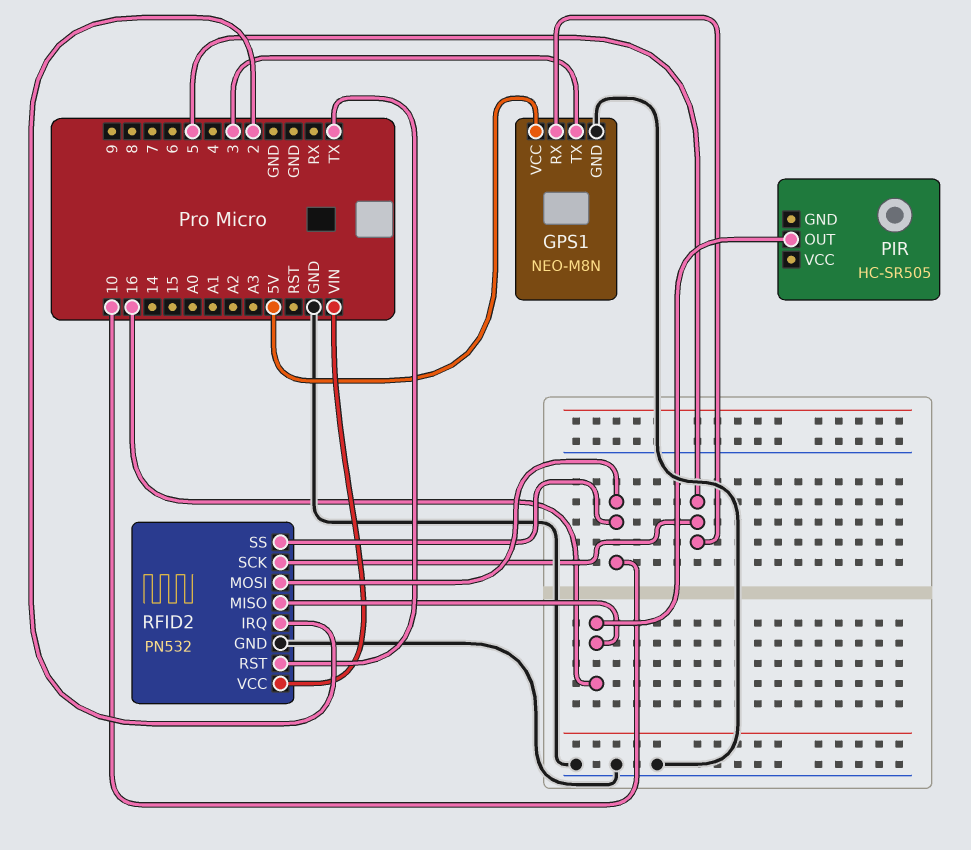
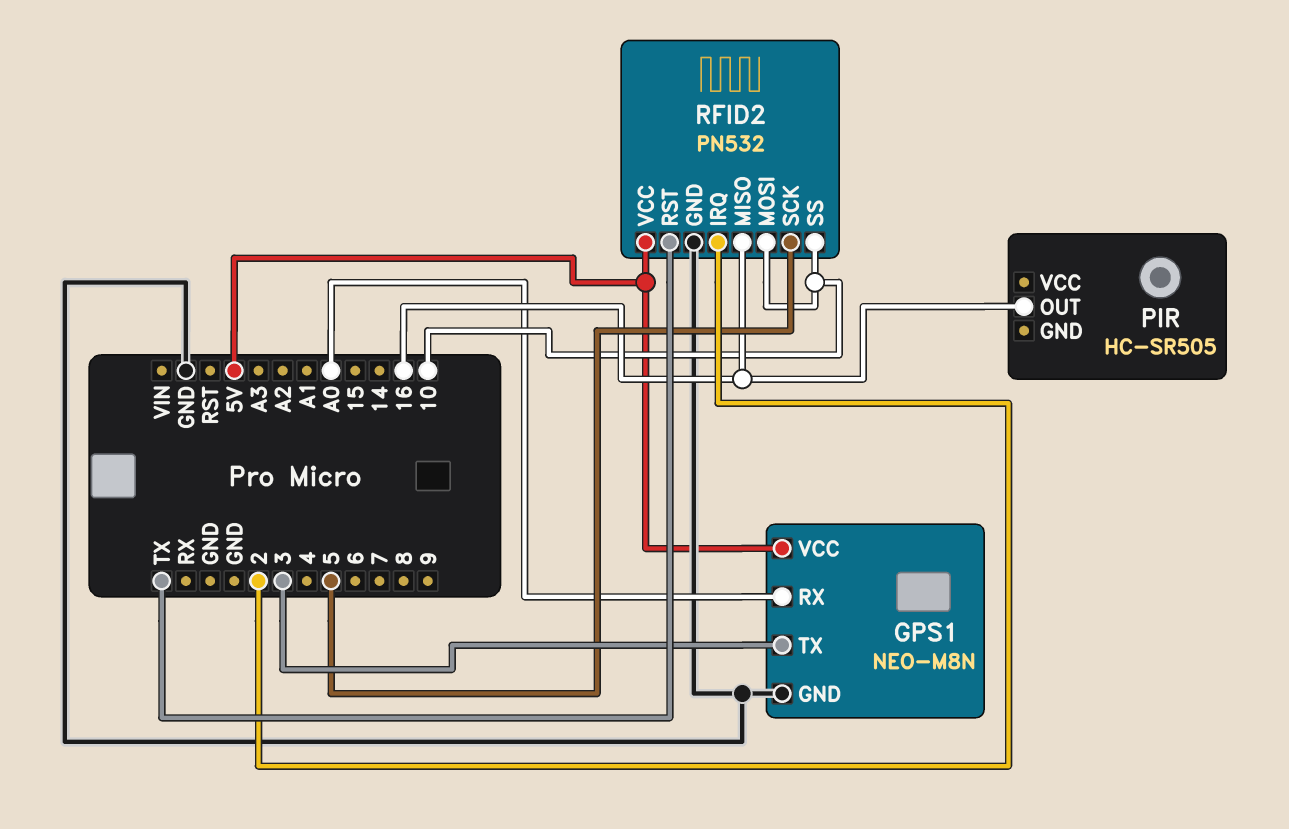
GPS1 pin RX: 5 -> A0
RFID2 pin VCC: VIN -> 5V

